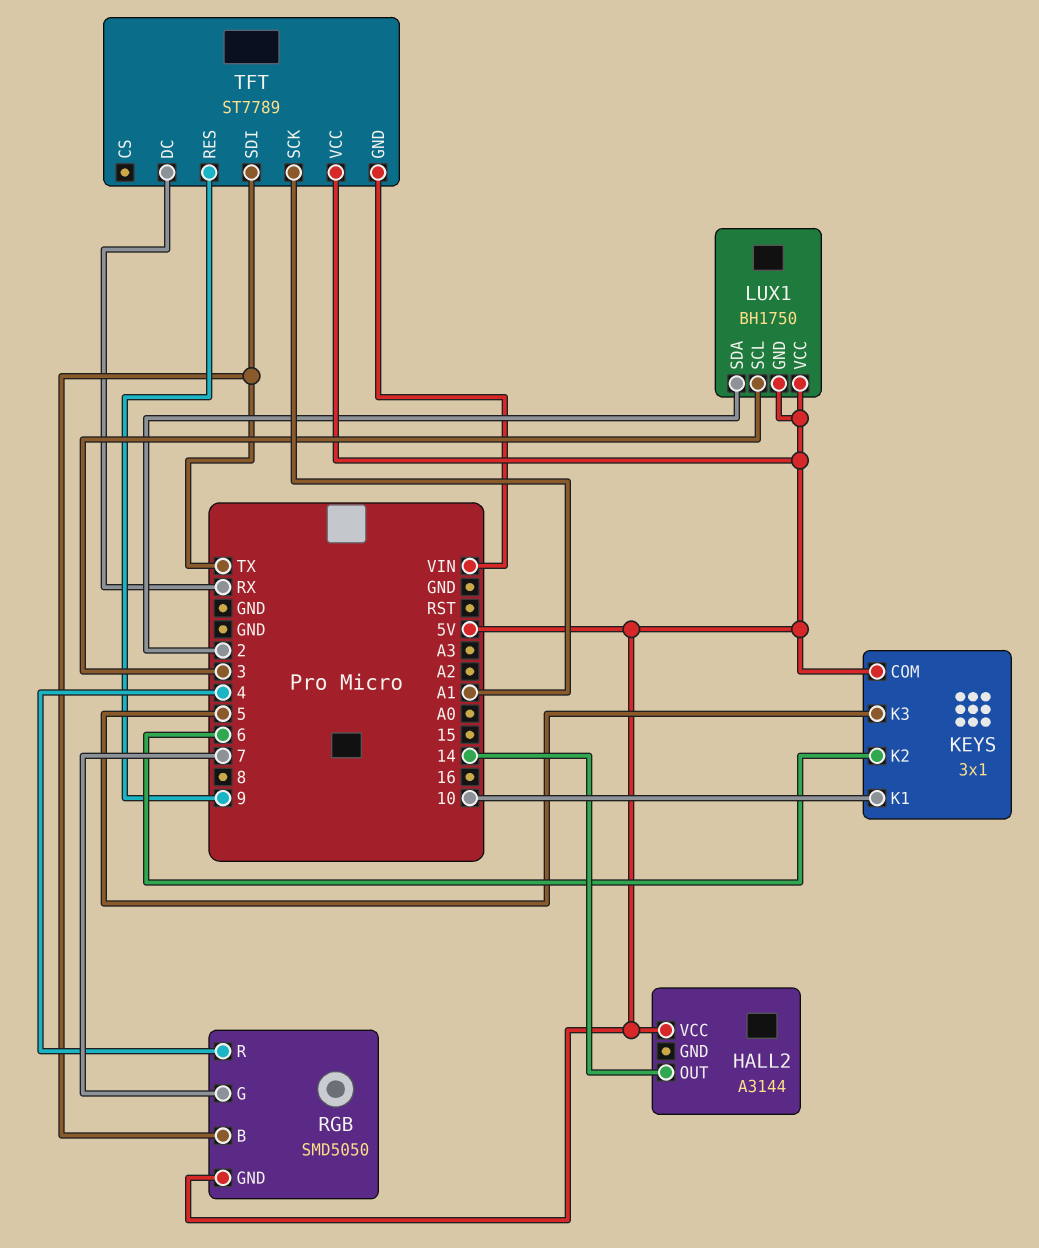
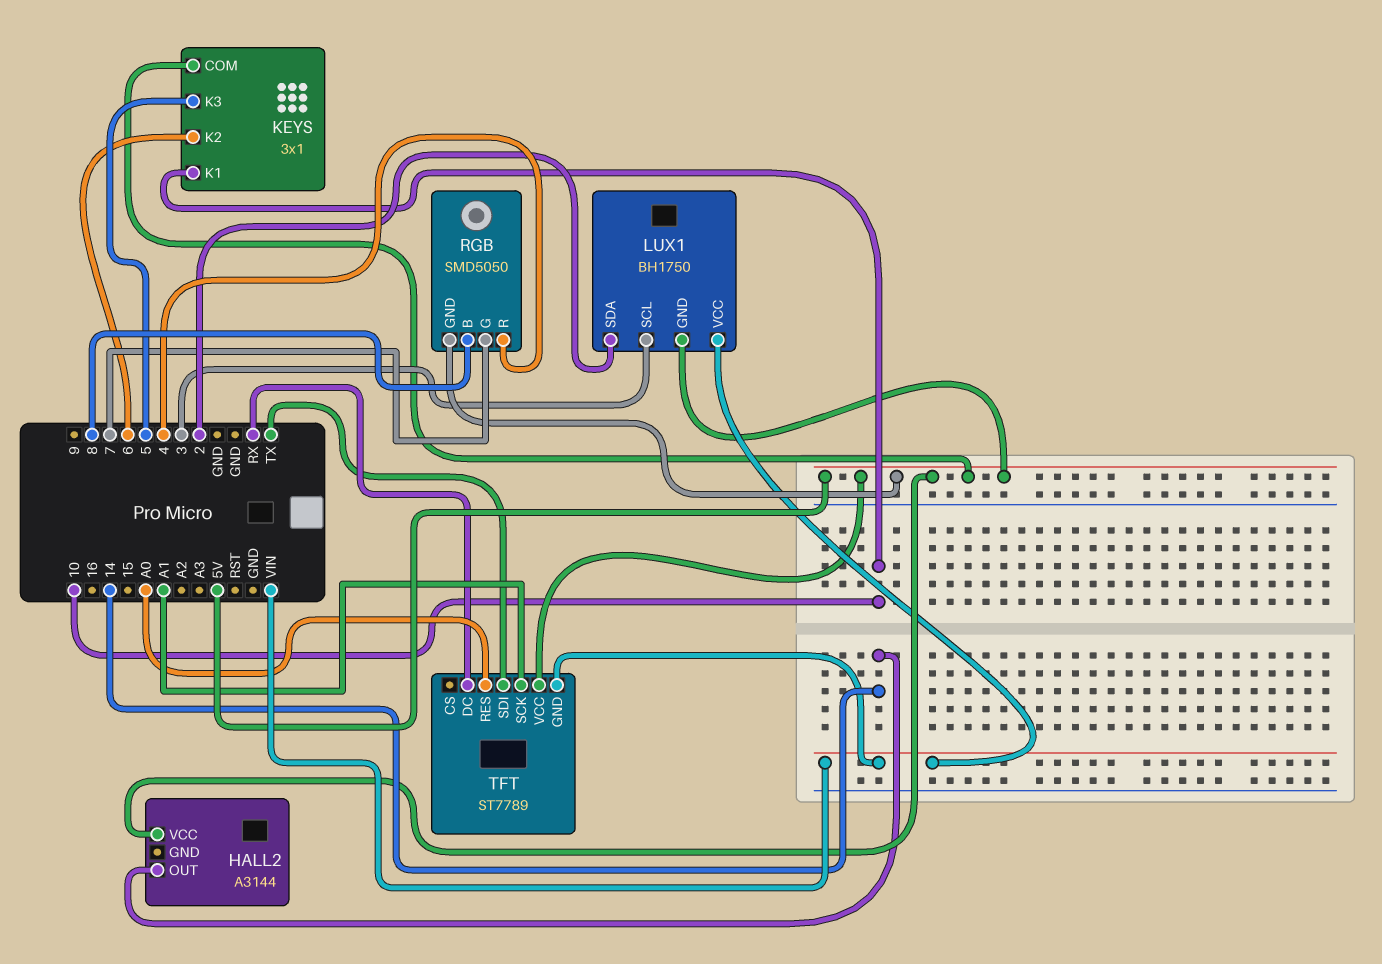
LUX1 pin VCC: 5V -> VIN
RGB pin B: TX -> 8
TFT pin RES: 9 -> A0

